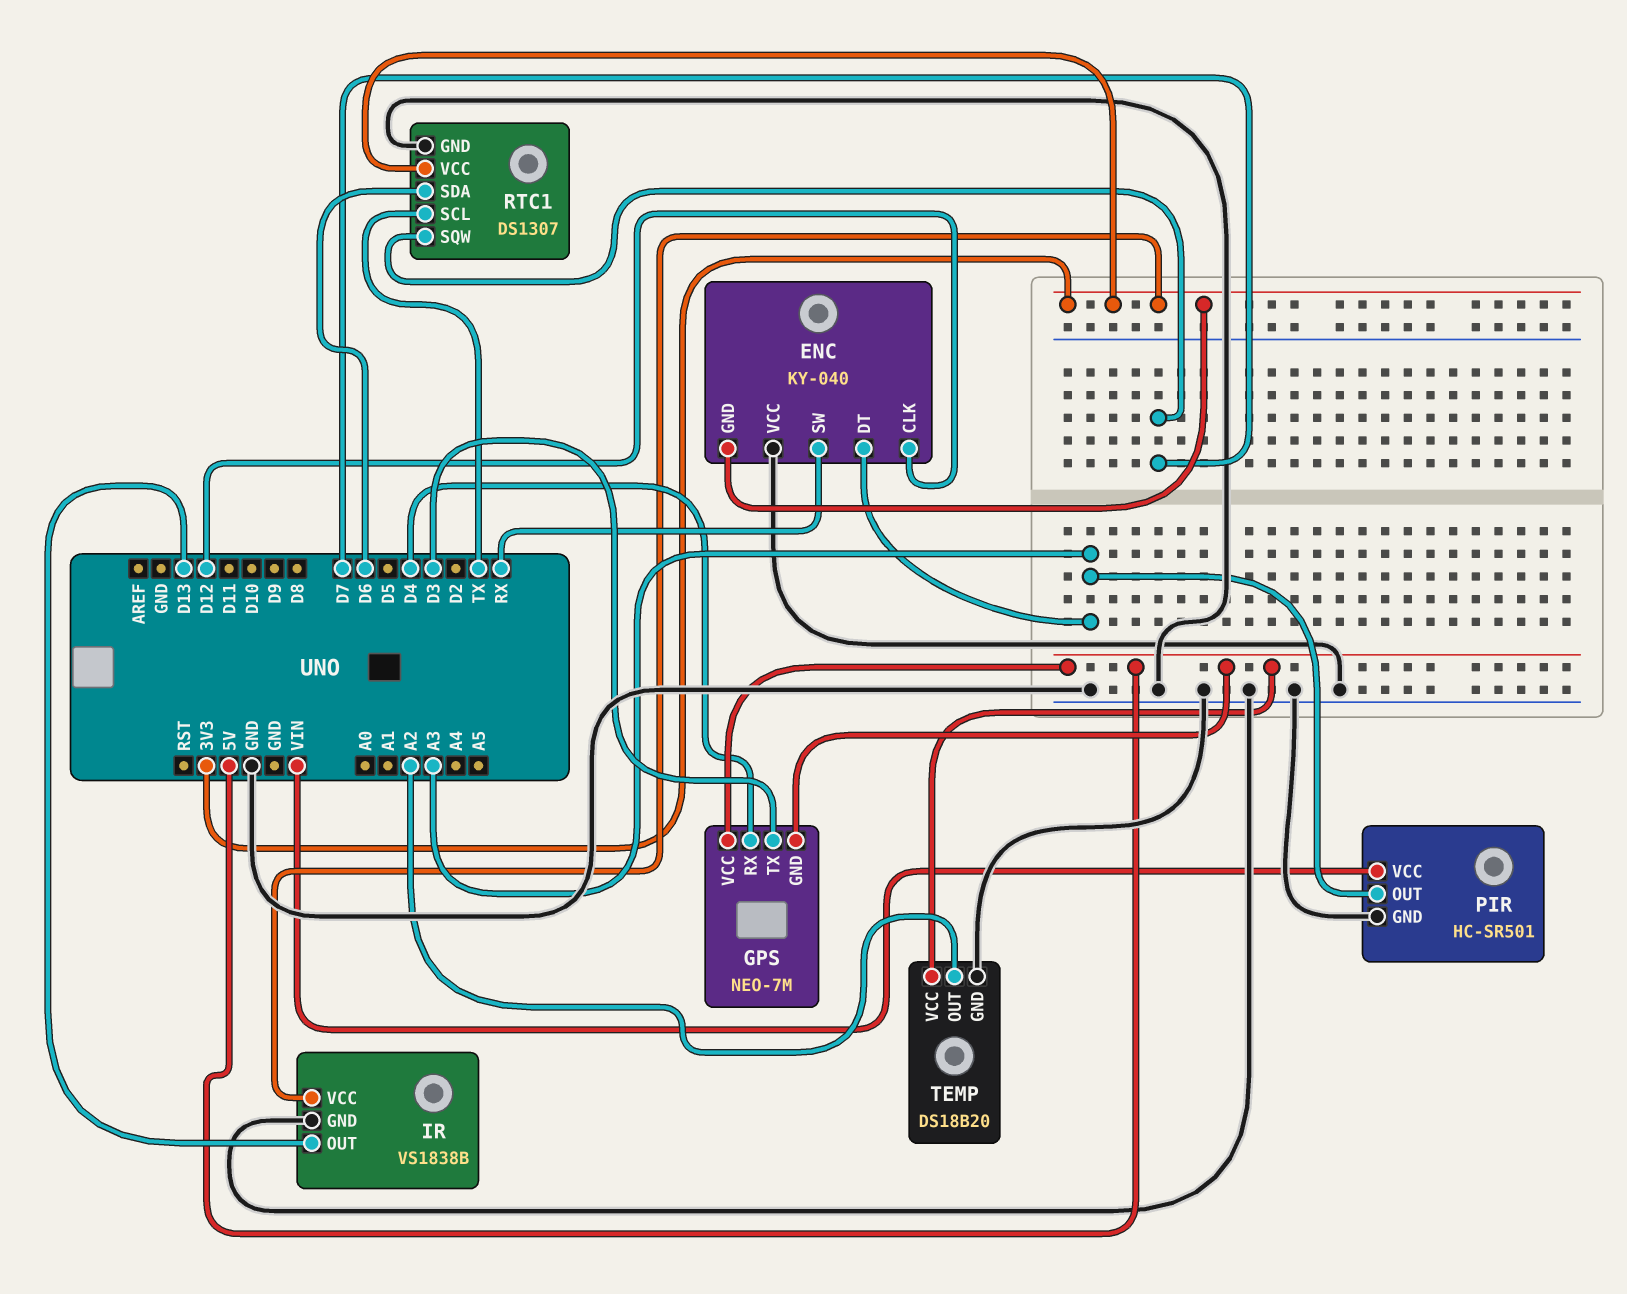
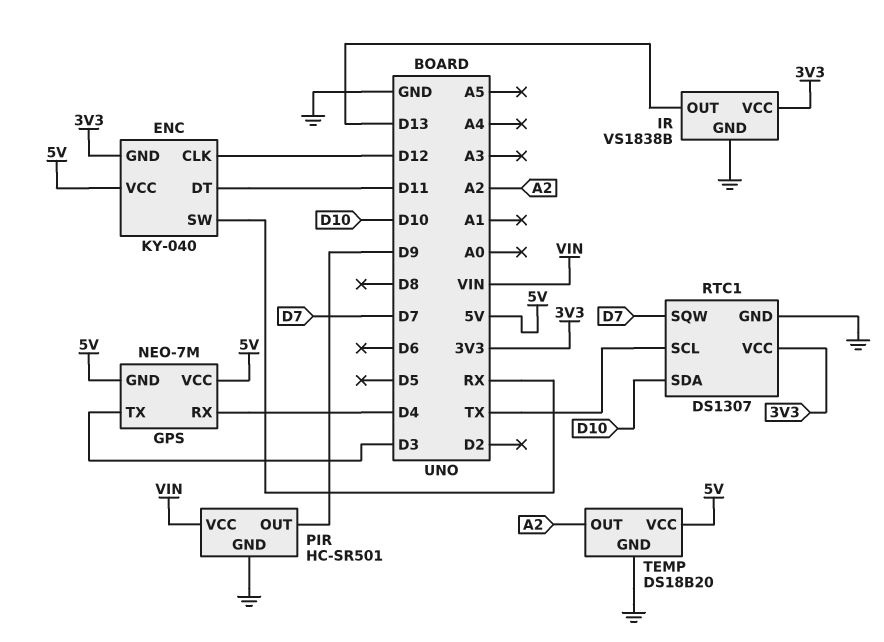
ENC pin DT: A3 -> D11
ENC pin VCC: GND -> 5V
PIR pin OUT: A3 -> D9
RTC1 pin SDA: D6 -> D10

